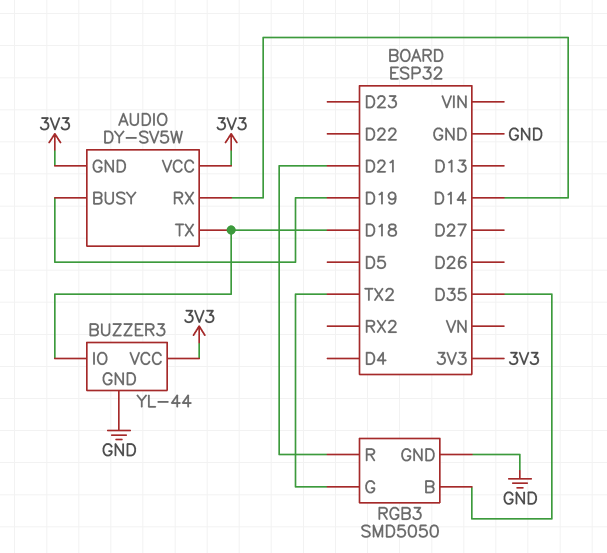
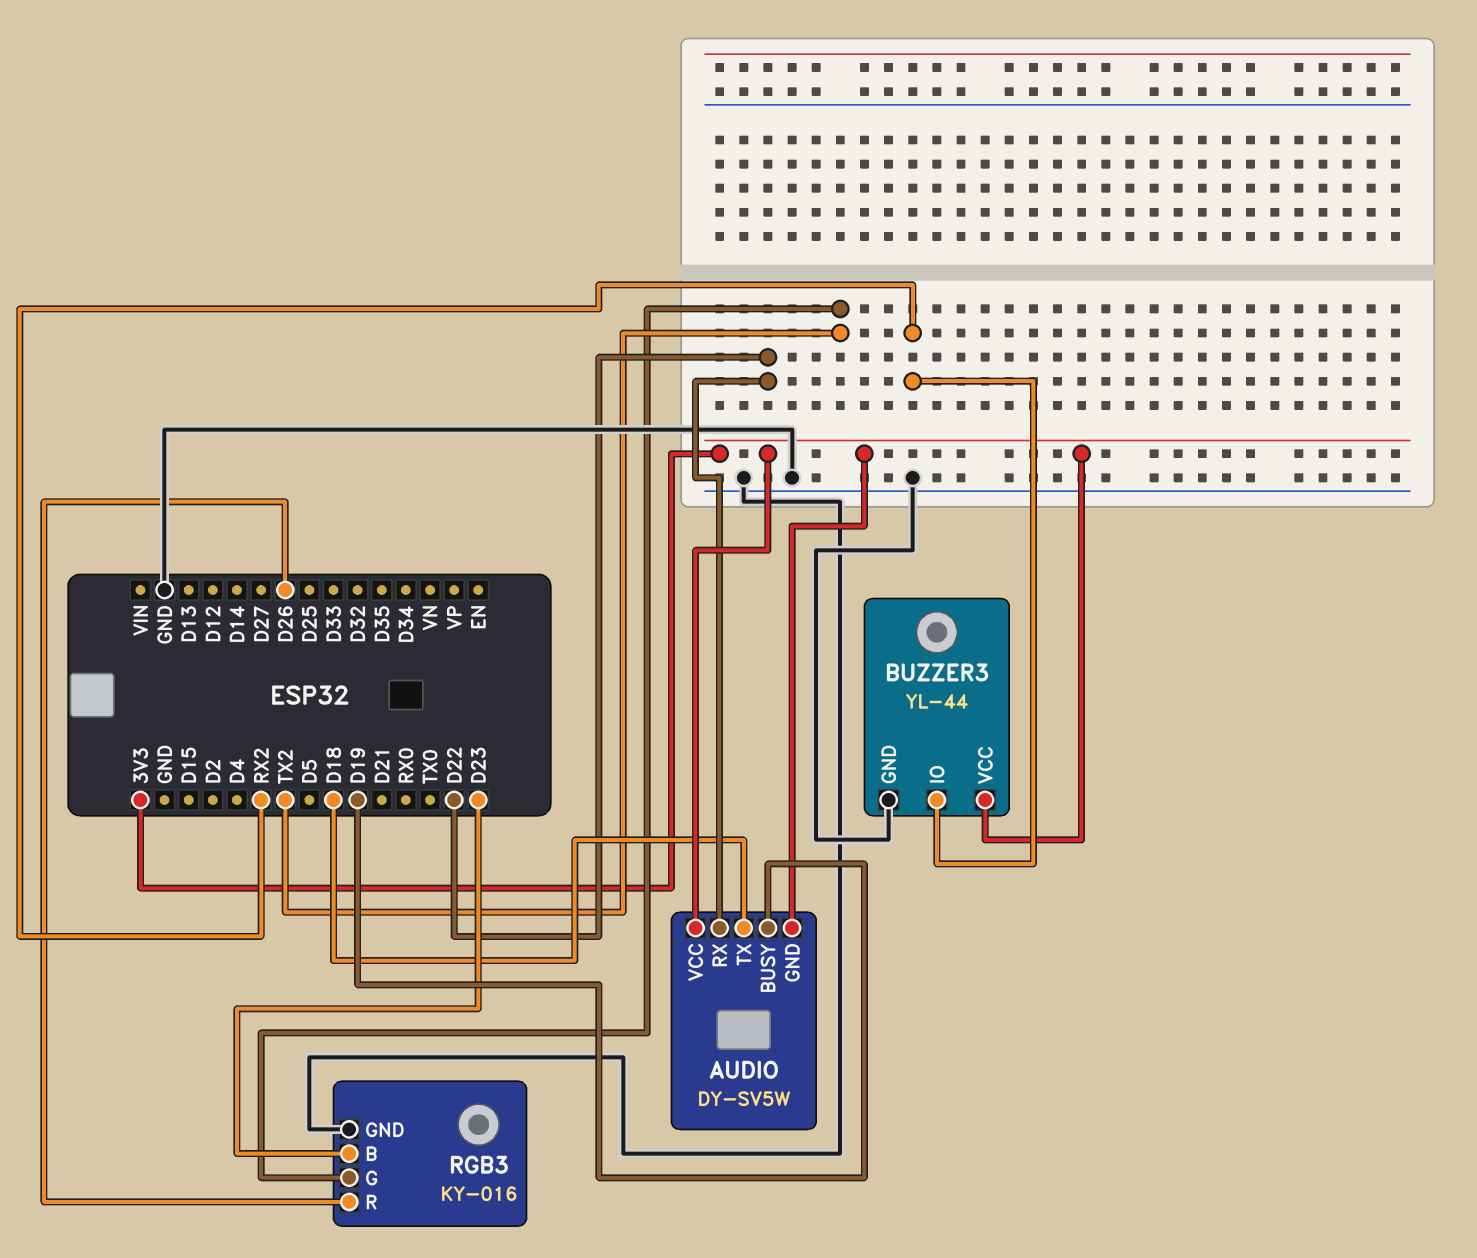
AUDIO pin RX: D14 -> D22
BUZZER3 pin IO: D18 -> RX2
RGB3: SMD5050 -> KY-016
RGB3 pin B: D35 -> D23
RGB3 pin R: D21 -> D26

